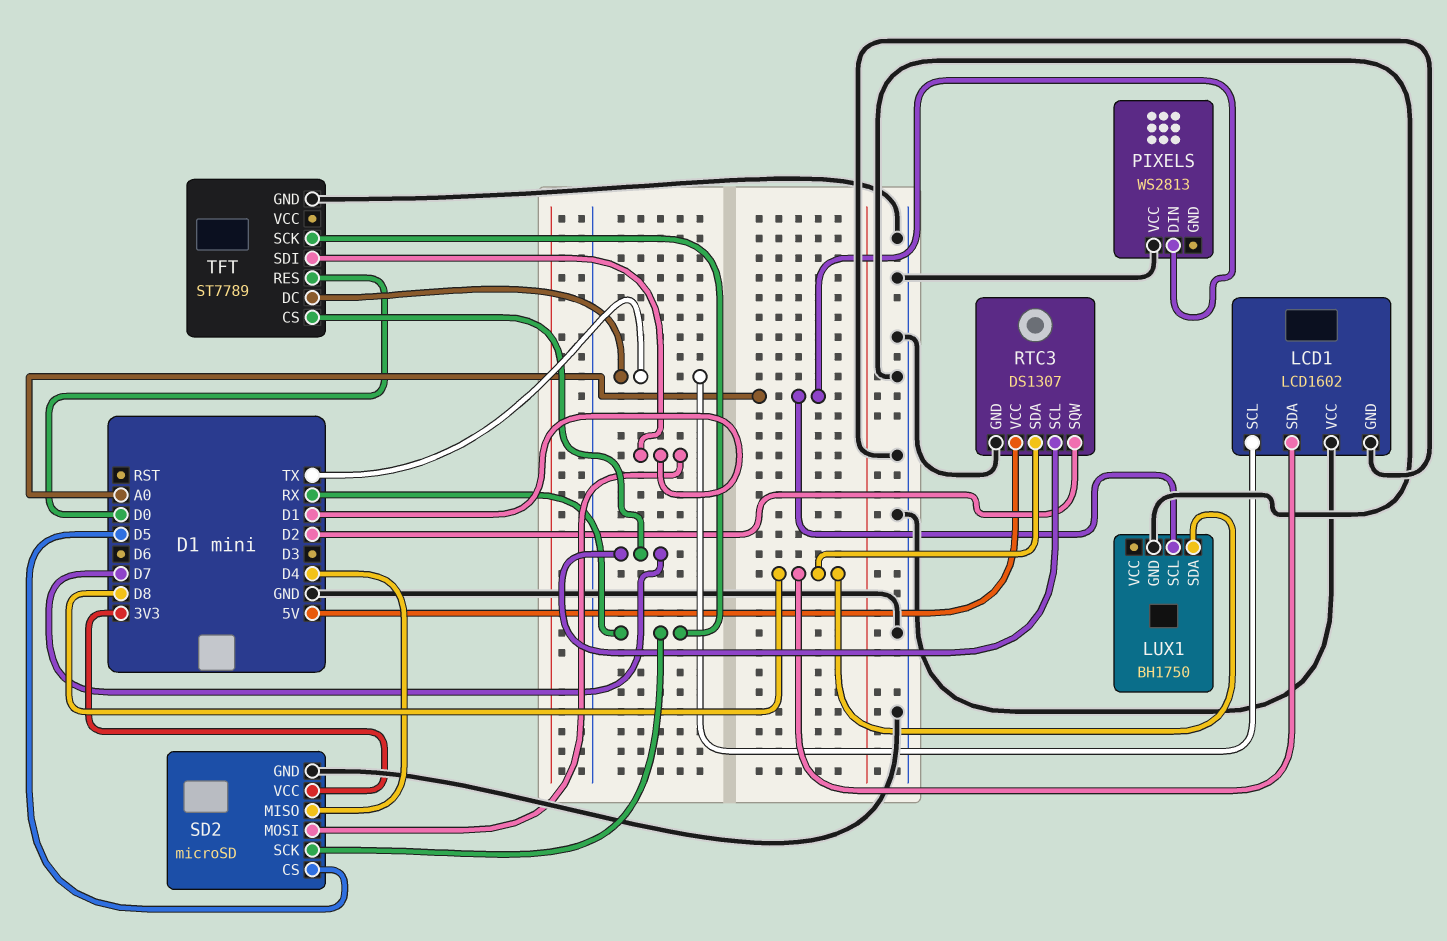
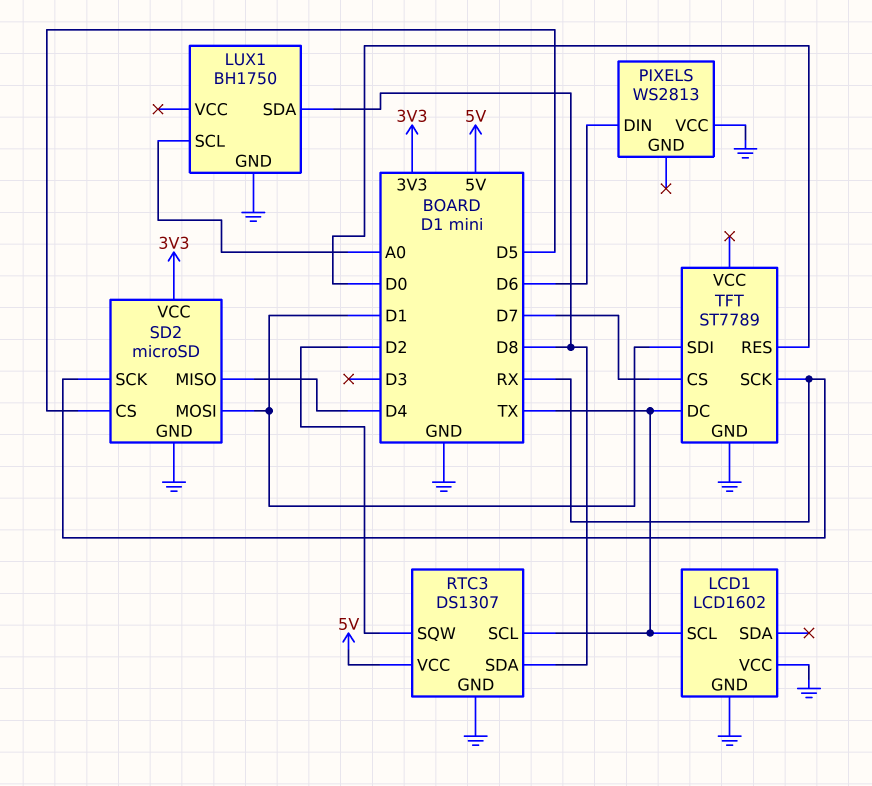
LCD1 pin SDA: D8 -> none
PIXELS pin DIN: A0 -> D6
RTC3 pin SCL: D7 -> TX

